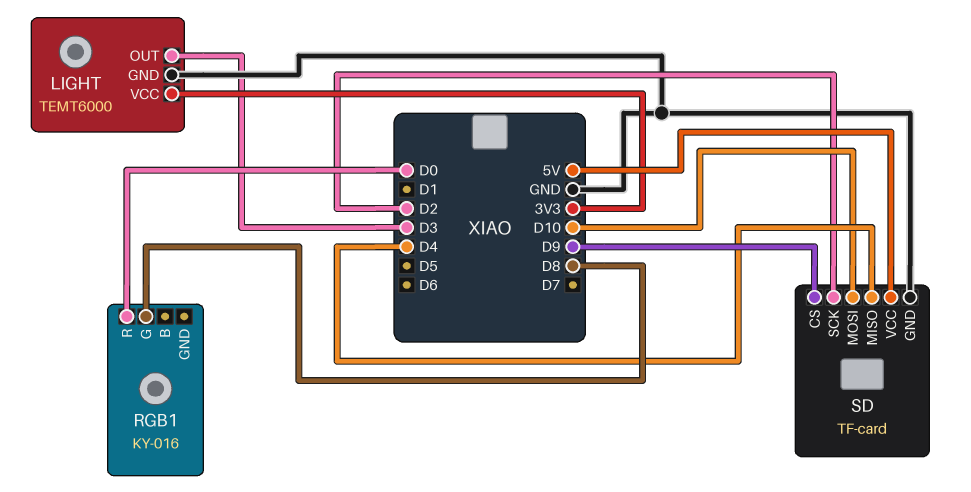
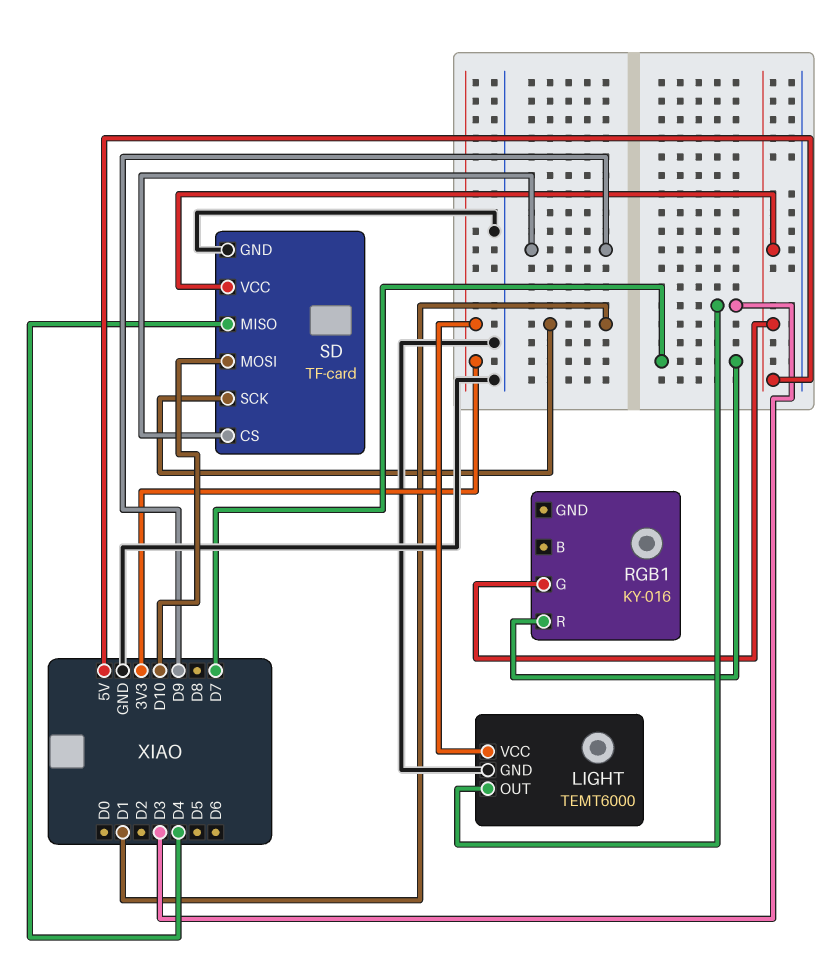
RGB1 pin G: D8 -> 5V
RGB1 pin R: D0 -> D7
SD pin SCK: D2 -> D1

